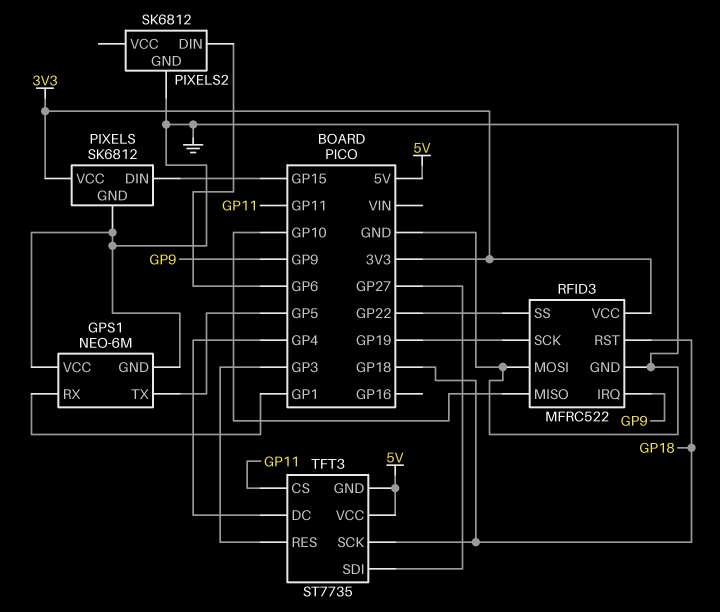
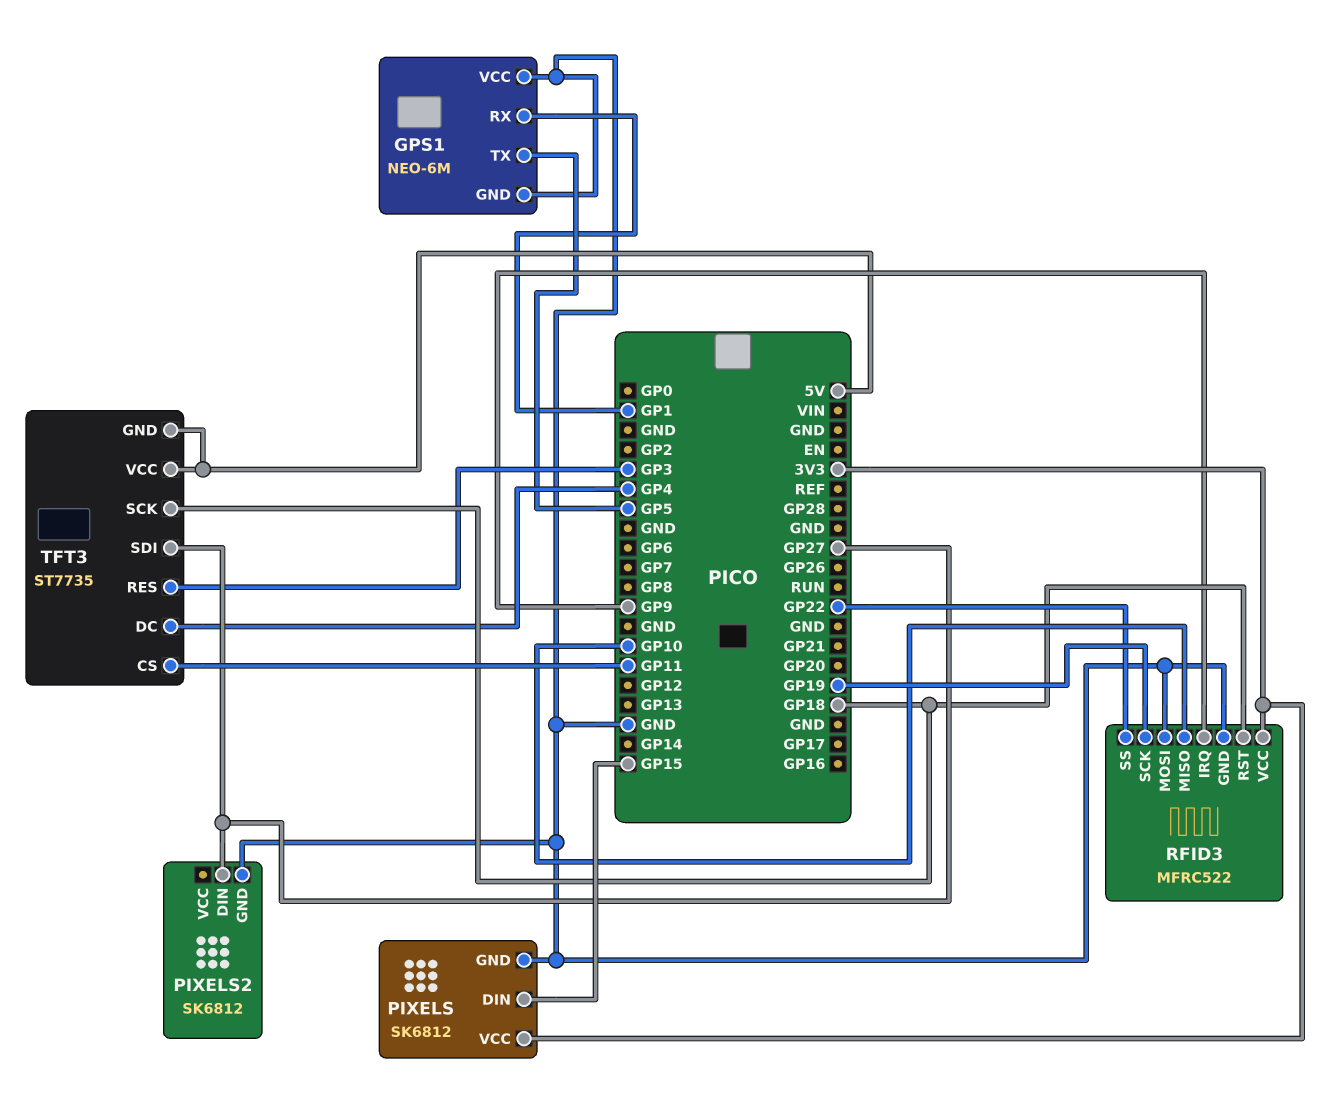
PIXELS2 pin DIN: GP6 -> GP27

